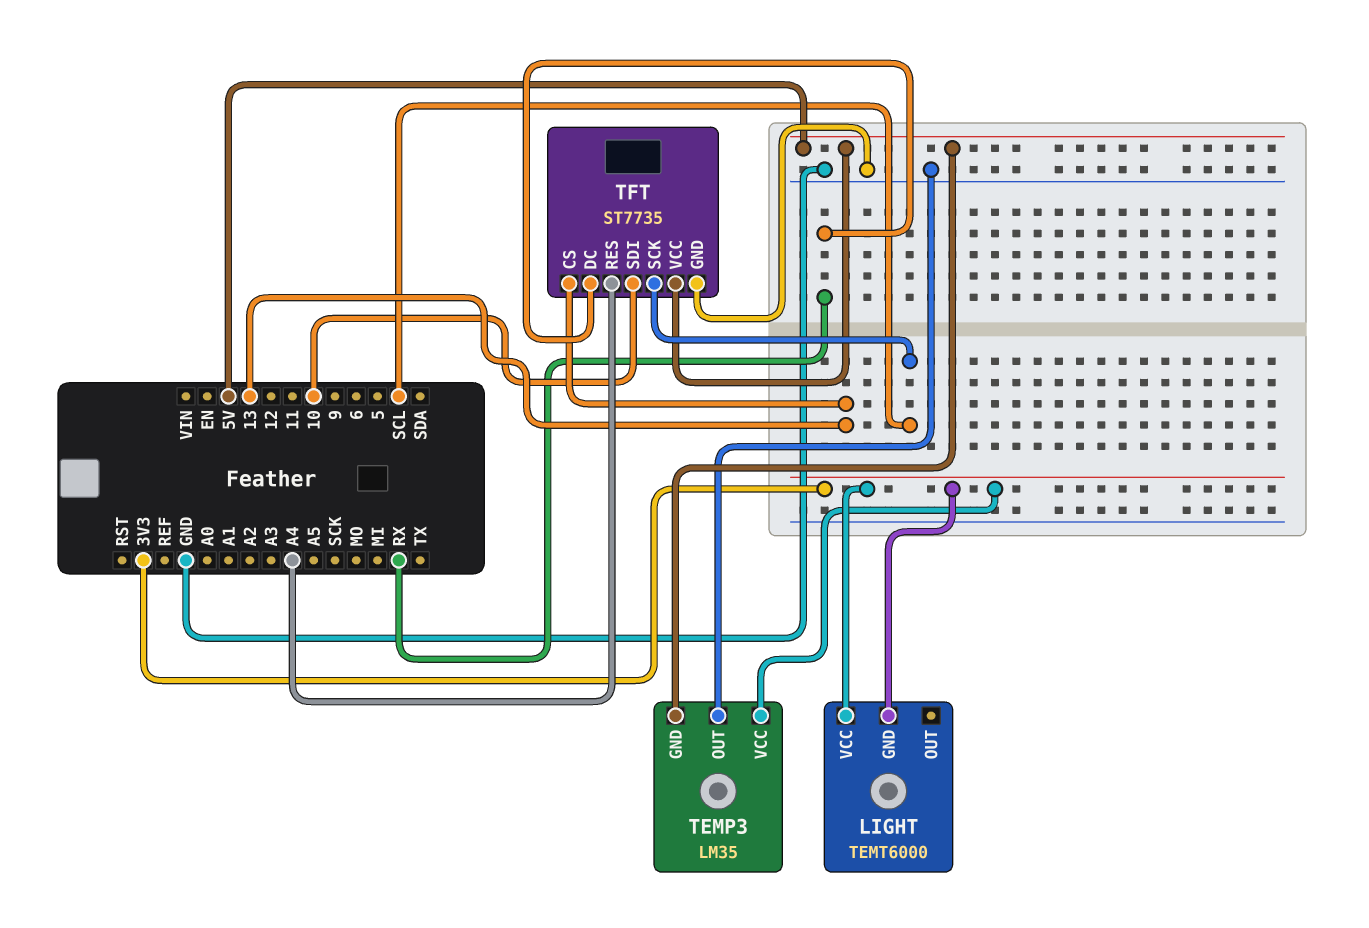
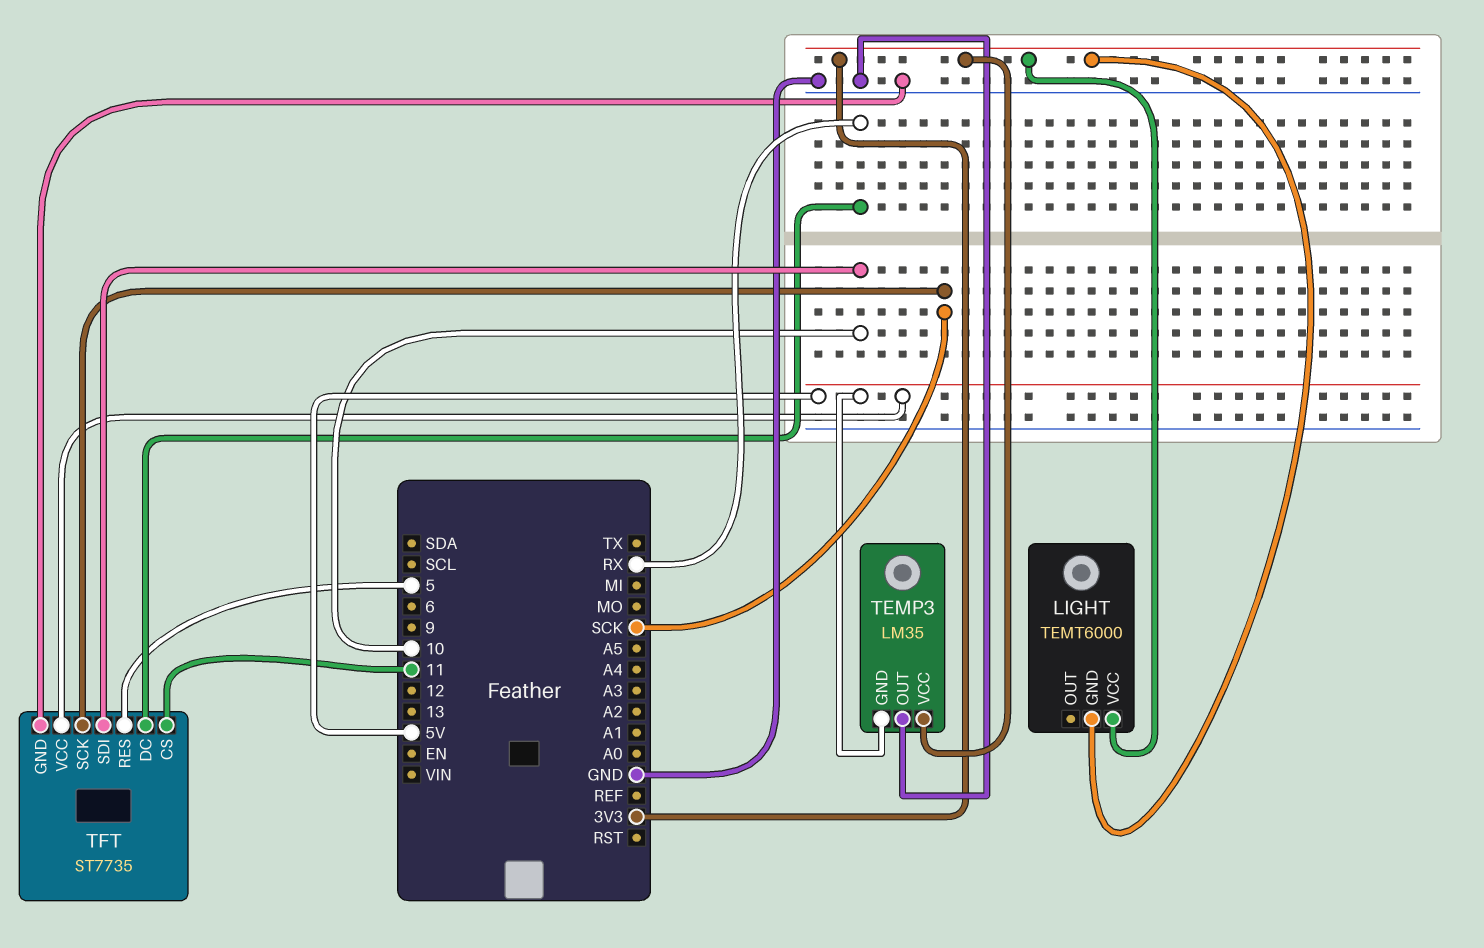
TFT pin CS: 13 -> 11
TFT pin RES: A4 -> 5
TFT pin SCK: SCL -> SCK

